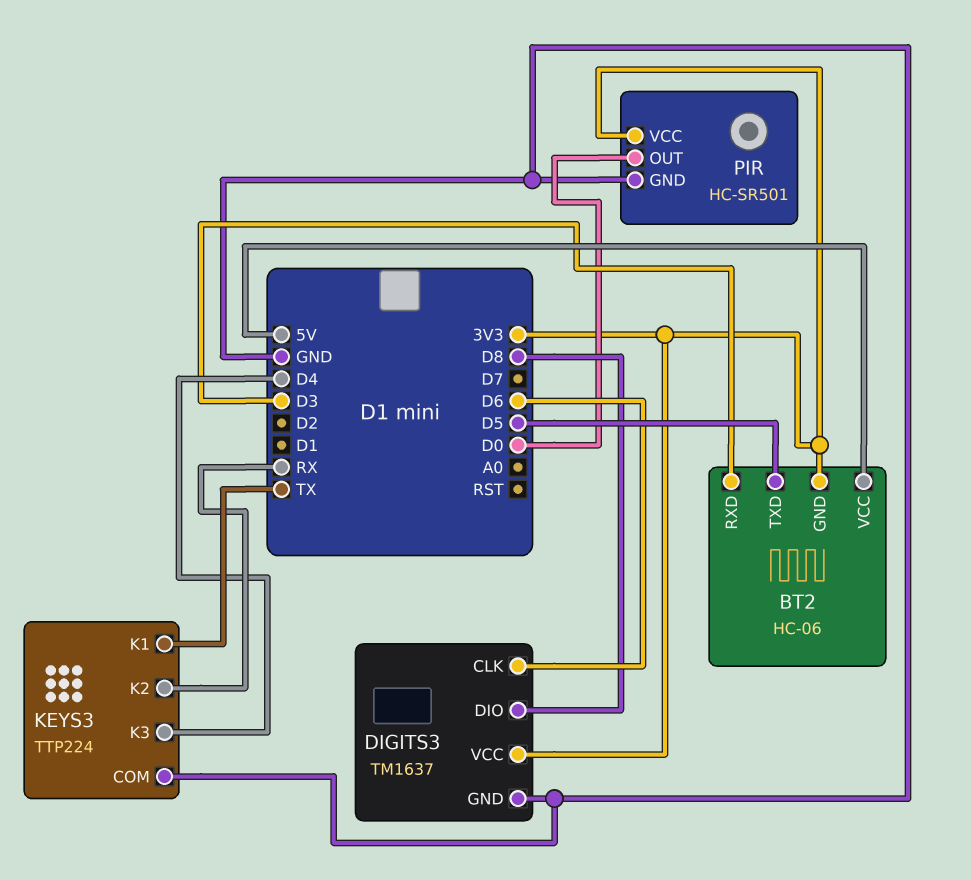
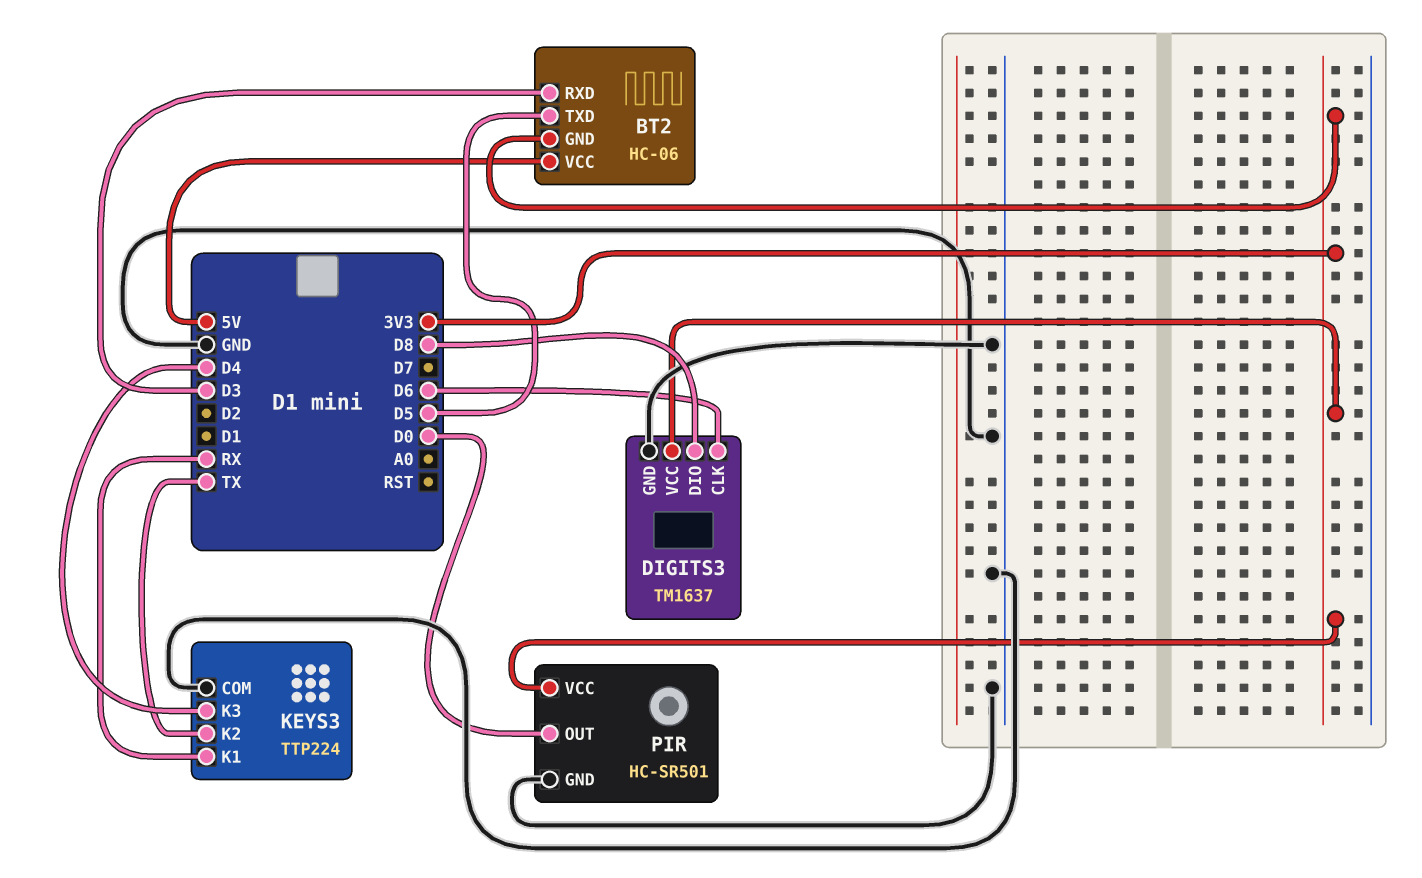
KEYS3 pin K1: TX -> RX
KEYS3 pin K2: RX -> TX

